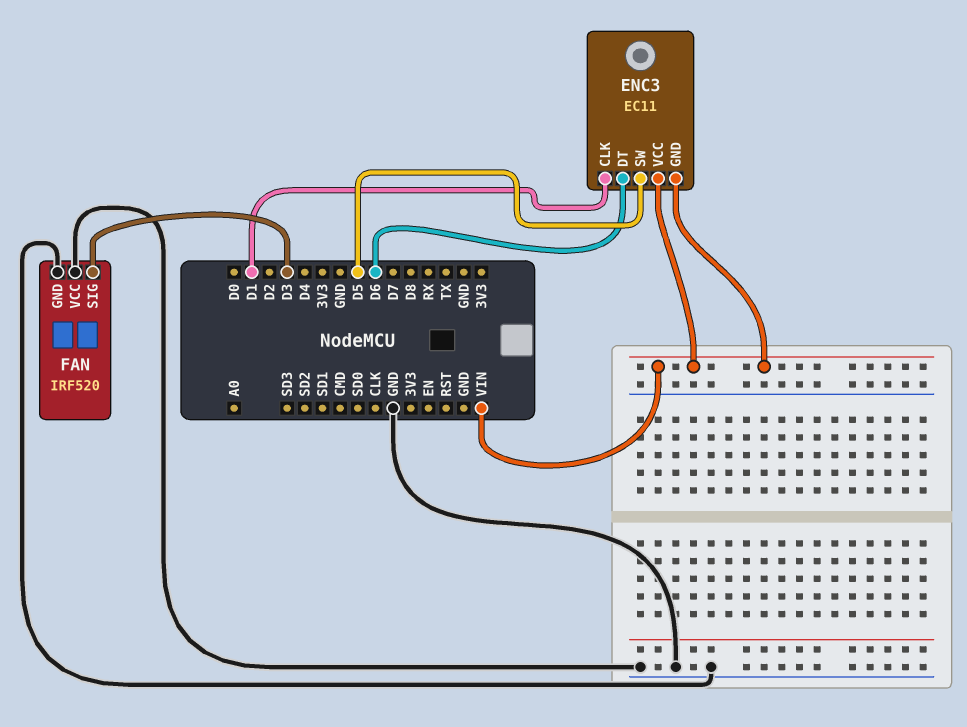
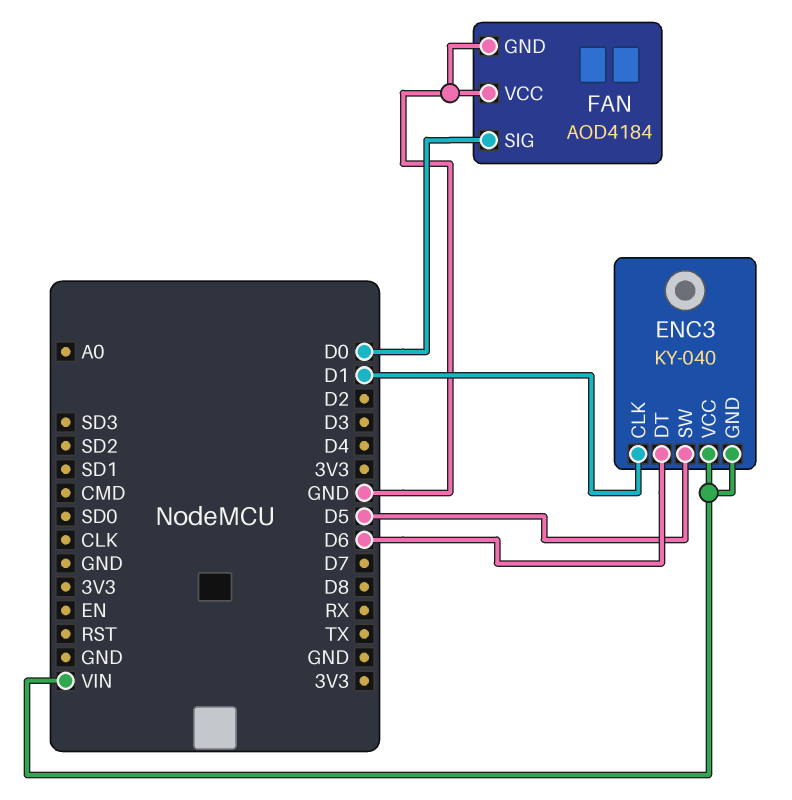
ENC3: EC11 -> KY-040
FAN: IRF520 -> AOD4184
FAN pin SIG: D3 -> D0

